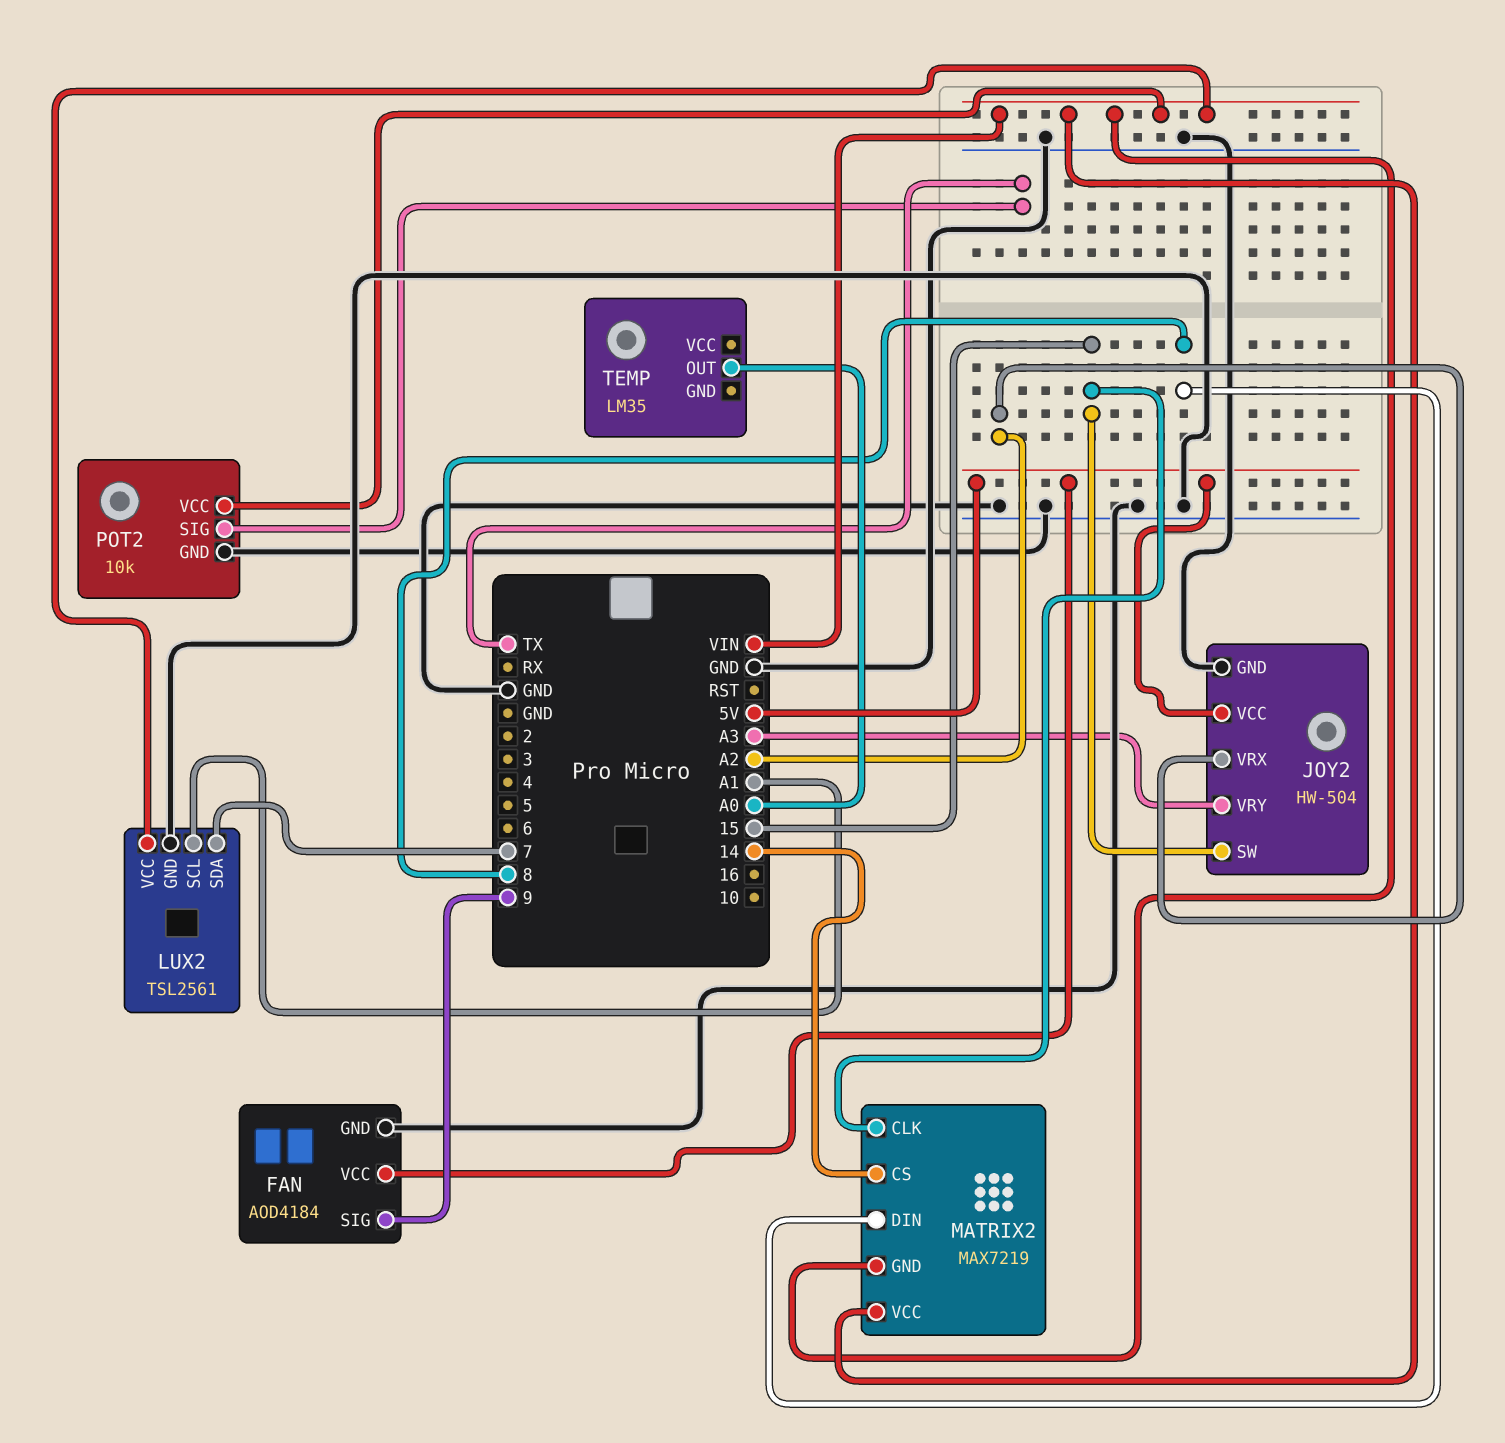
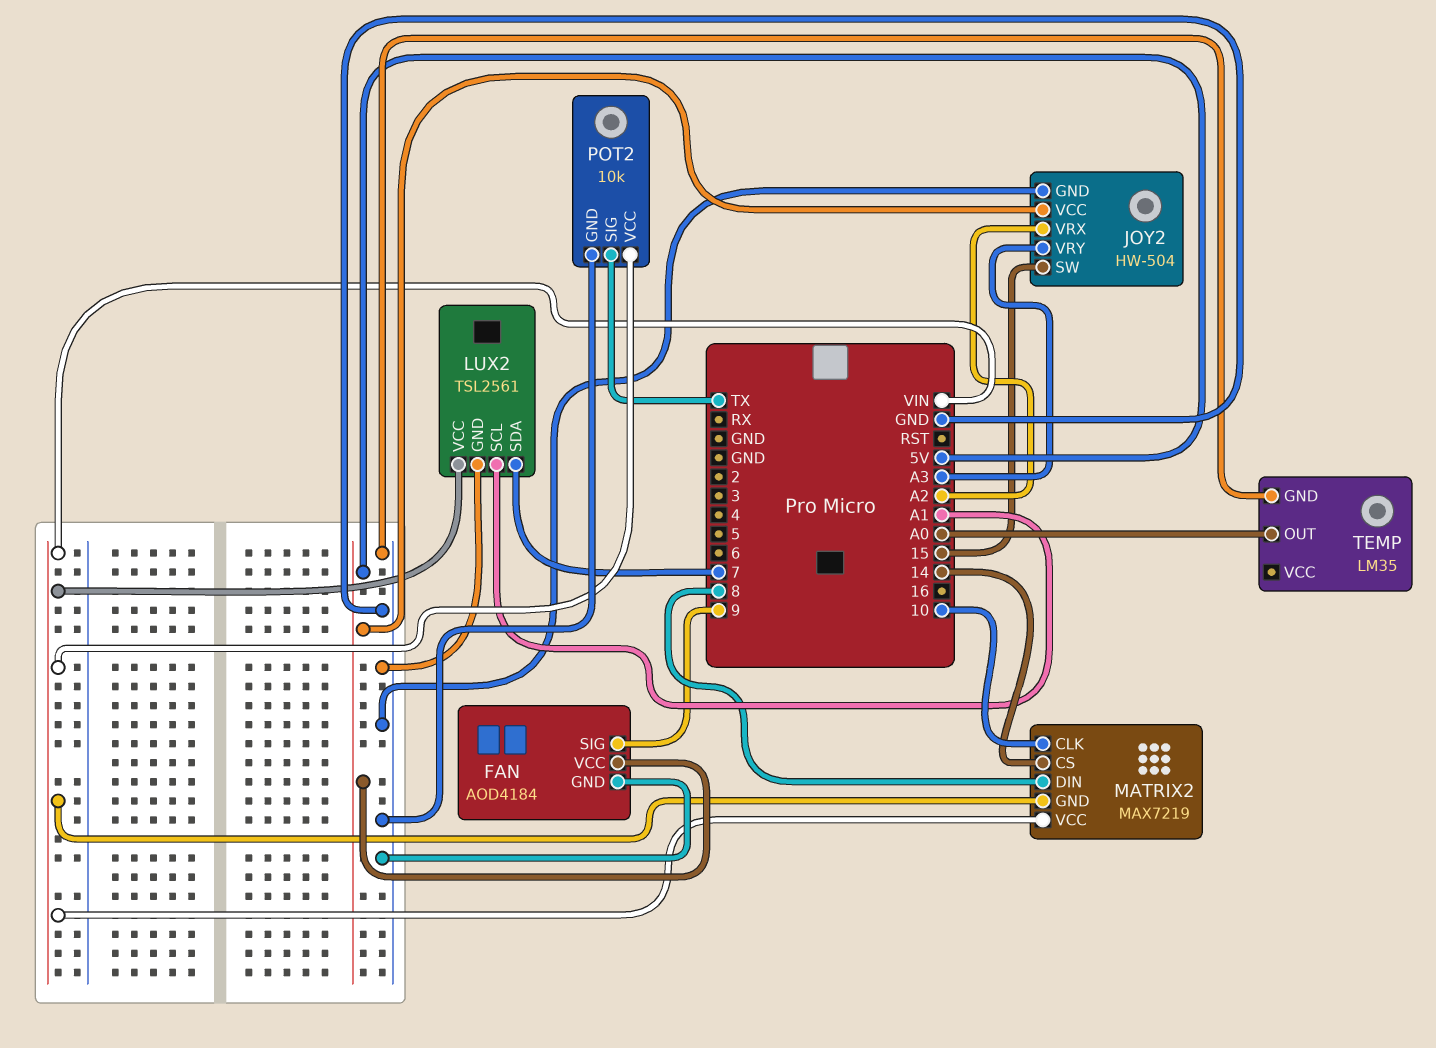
MATRIX2 pin CLK: 15 -> 10
TEMP pin GND: none -> GND

